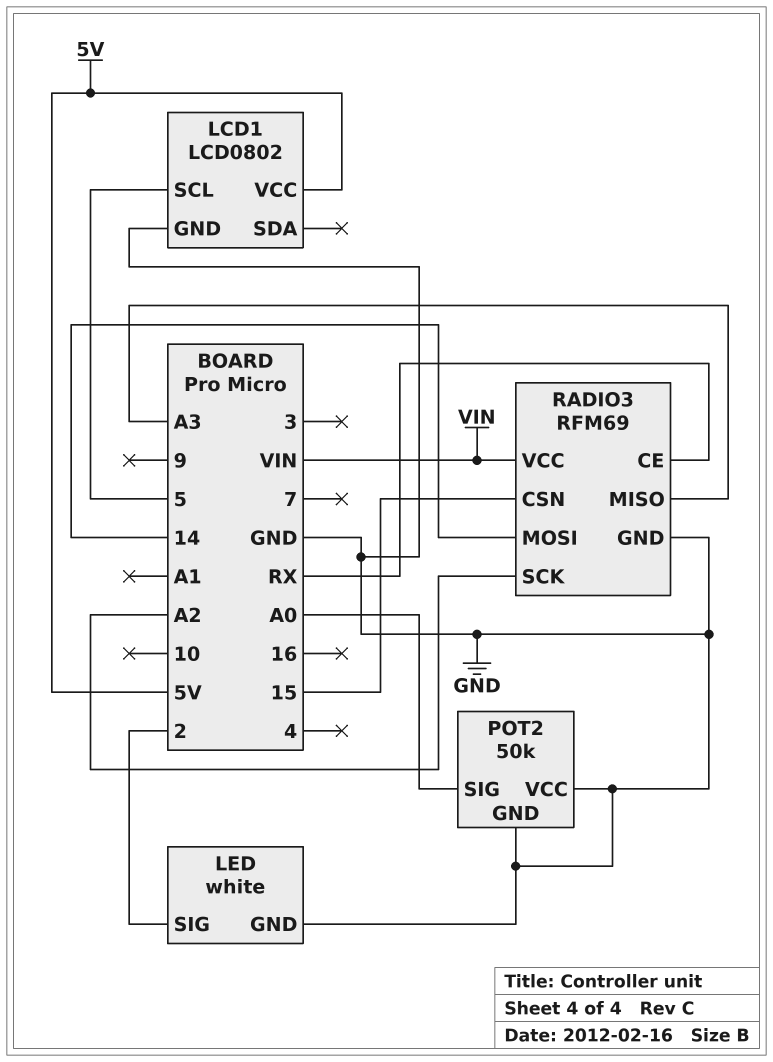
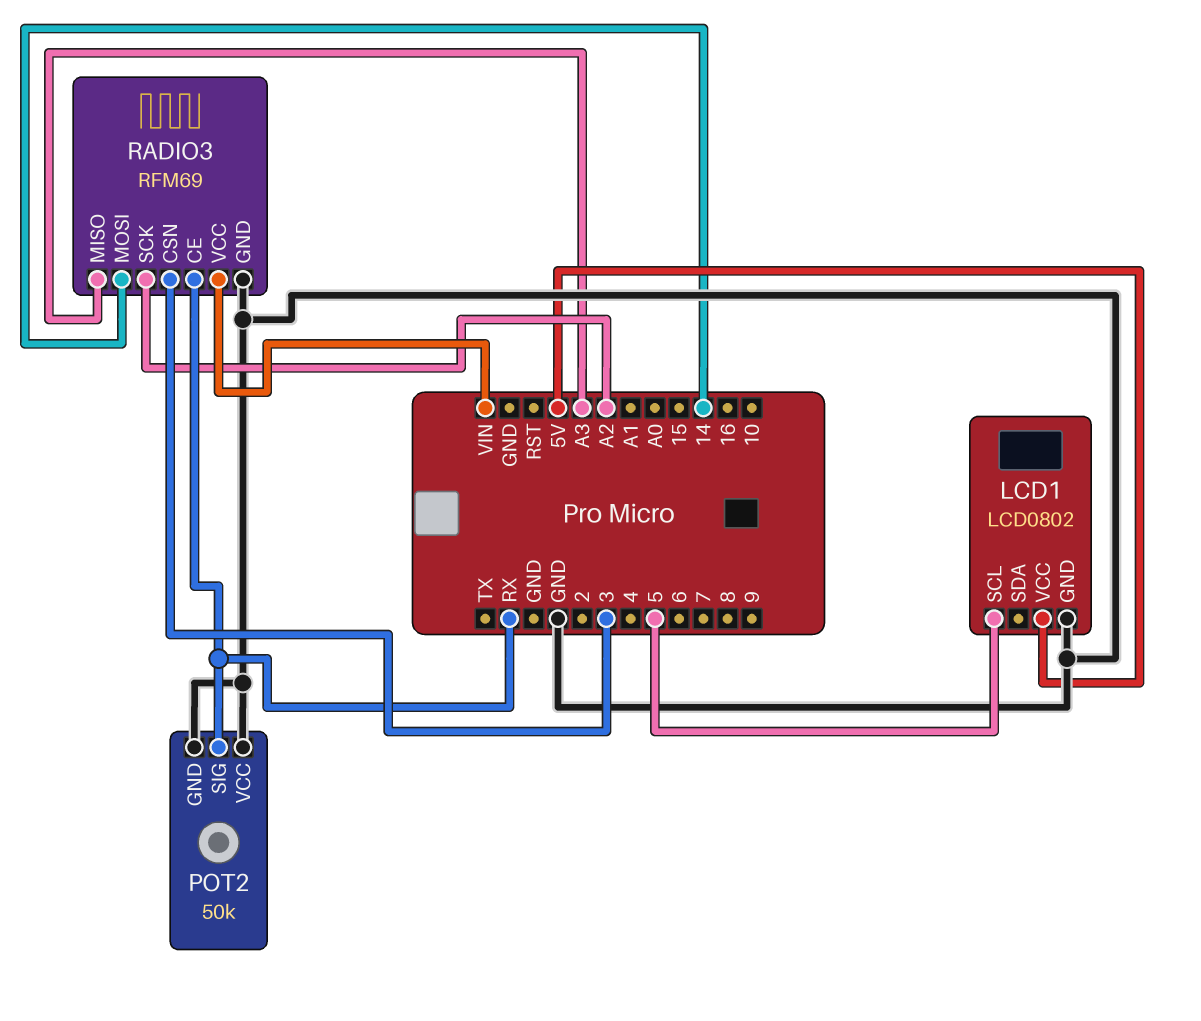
LED: white -> none
LED pin GND: GND -> none
LED pin SIG: 2 -> none
POT2 pin SIG: A0 -> RX
RADIO3 pin CSN: 15 -> 3

